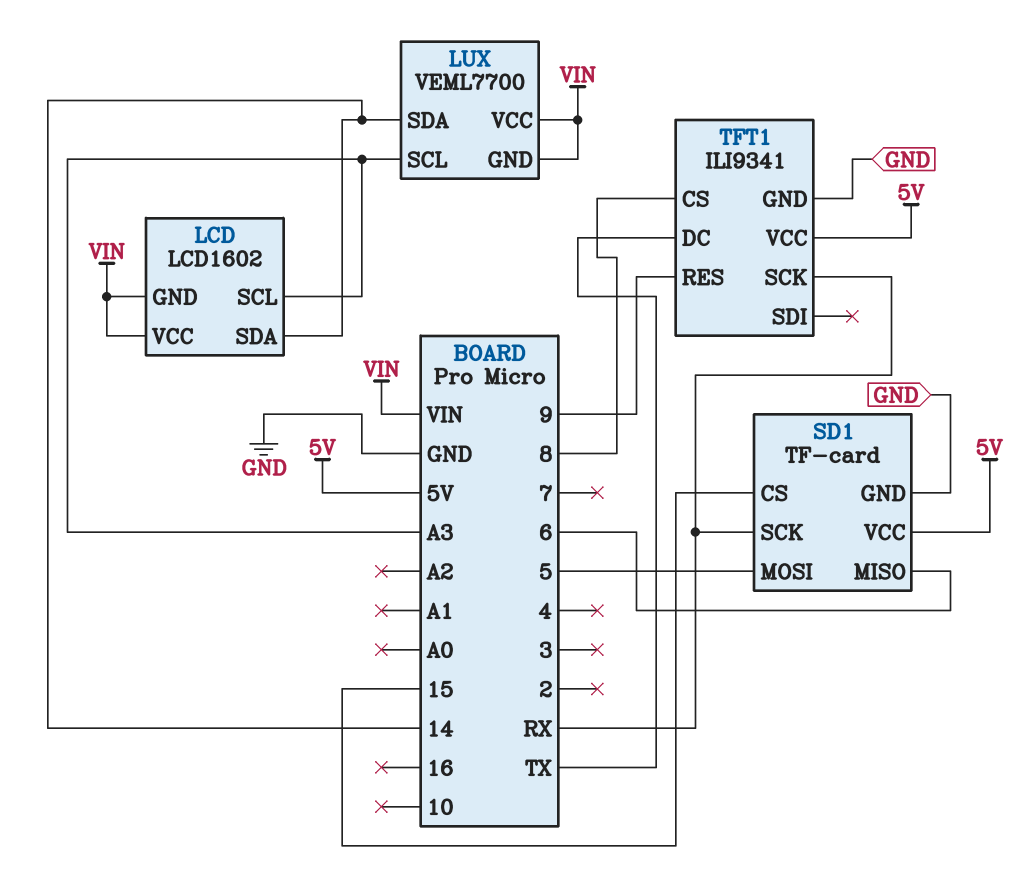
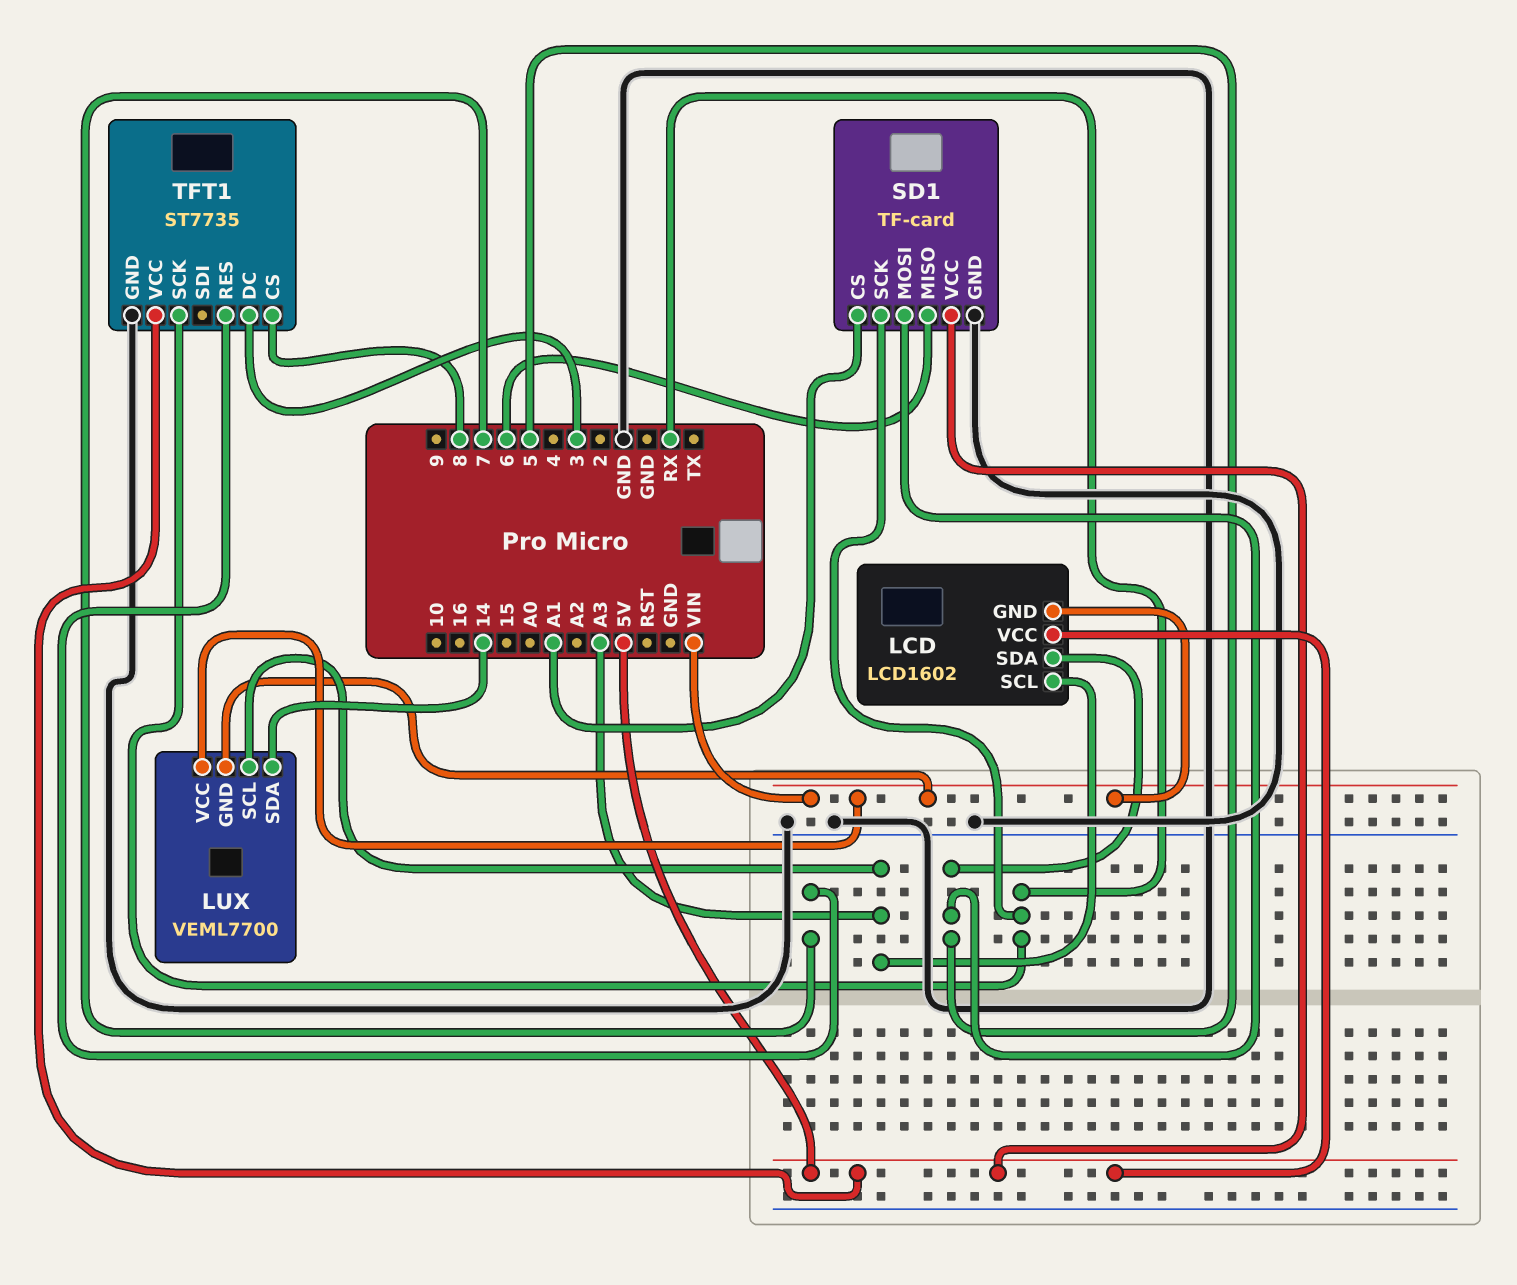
LCD pin SDA: 14 -> 5
LCD pin VCC: VIN -> 5V
SD1 pin CS: 15 -> A1
TFT1: ILI9341 -> ST7735
TFT1 pin DC: TX -> 3
TFT1 pin RES: 9 -> 7

